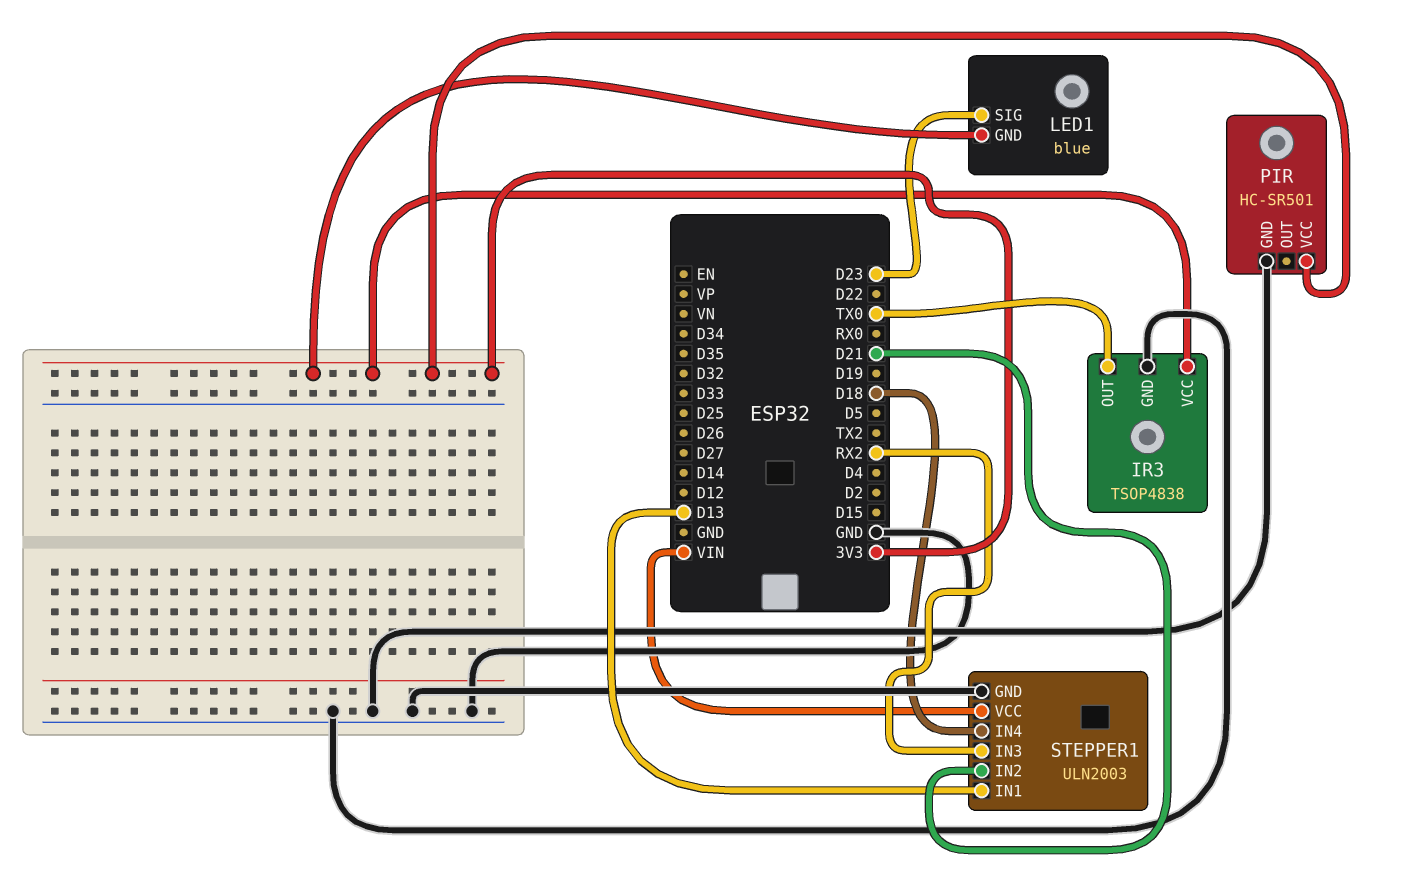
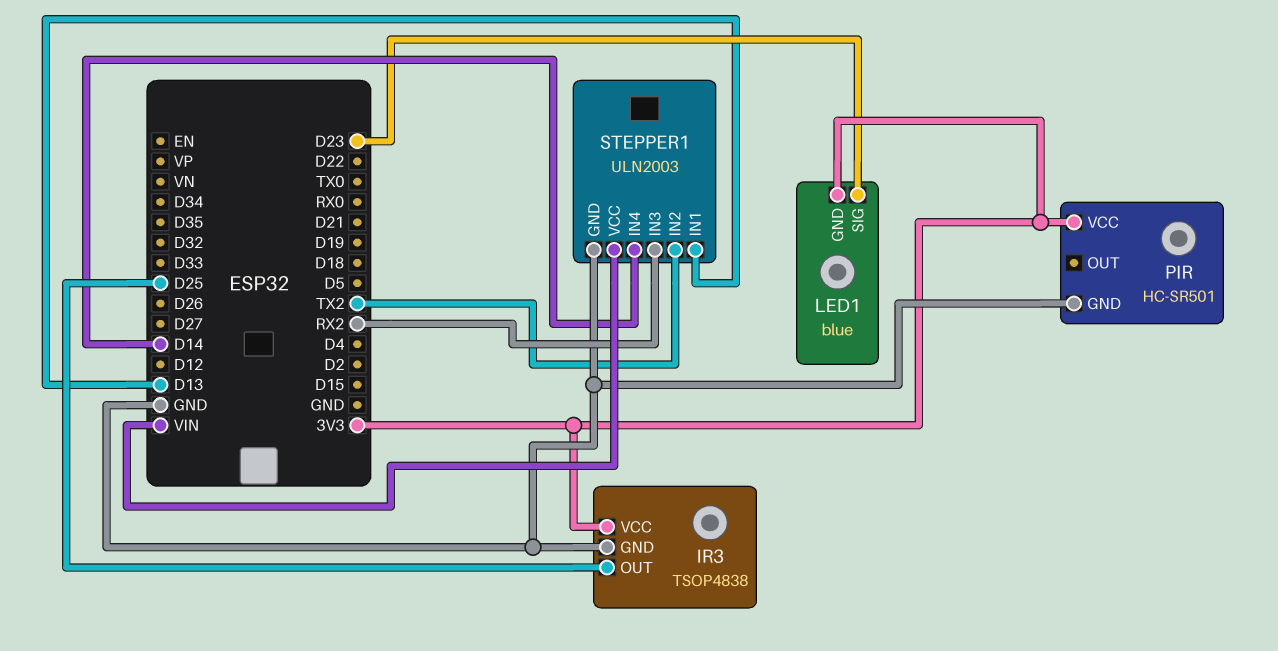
IR3 pin OUT: TX0 -> D25
STEPPER1 pin IN2: D21 -> TX2
STEPPER1 pin IN4: D18 -> D14

